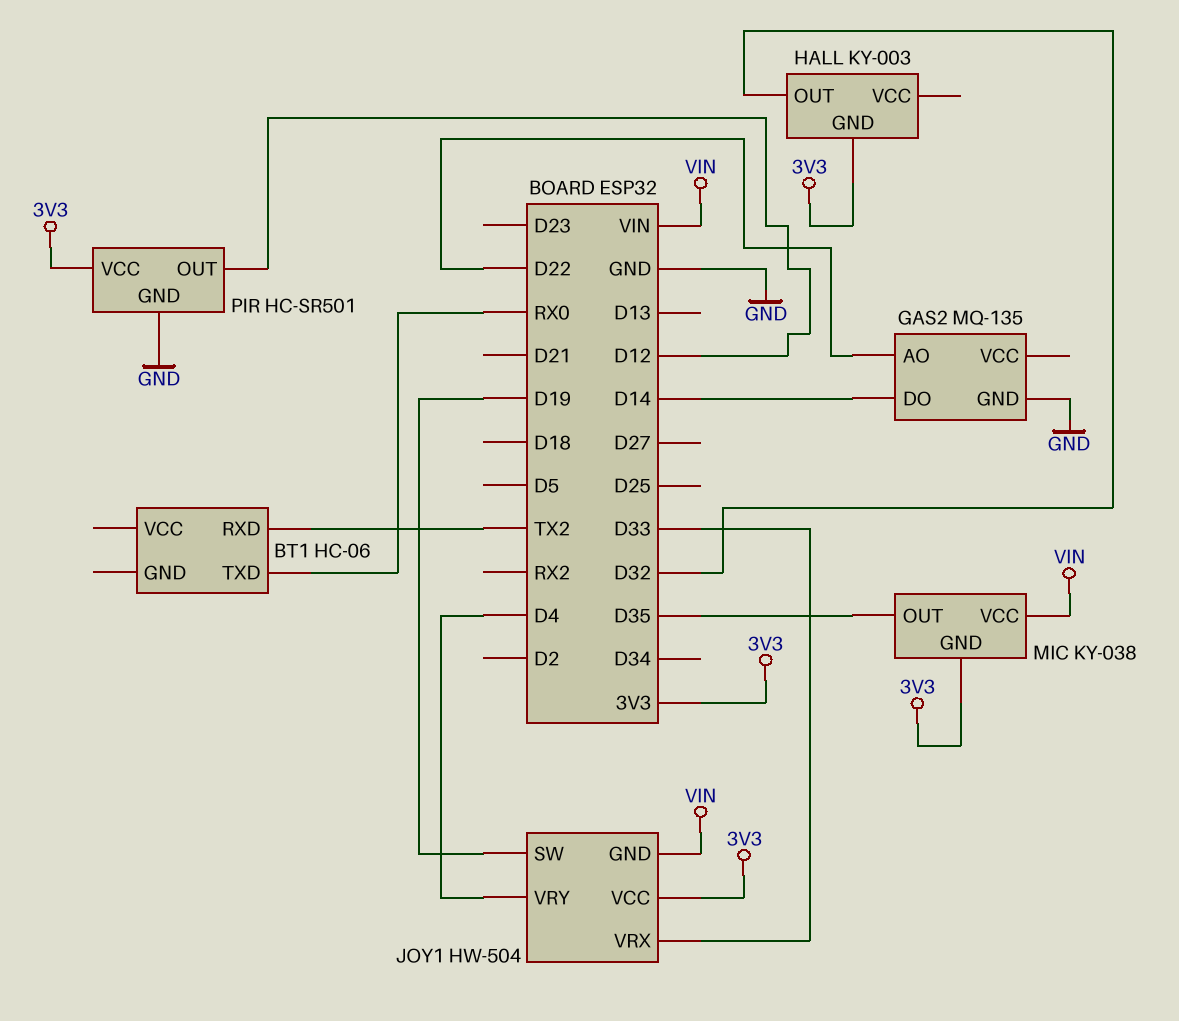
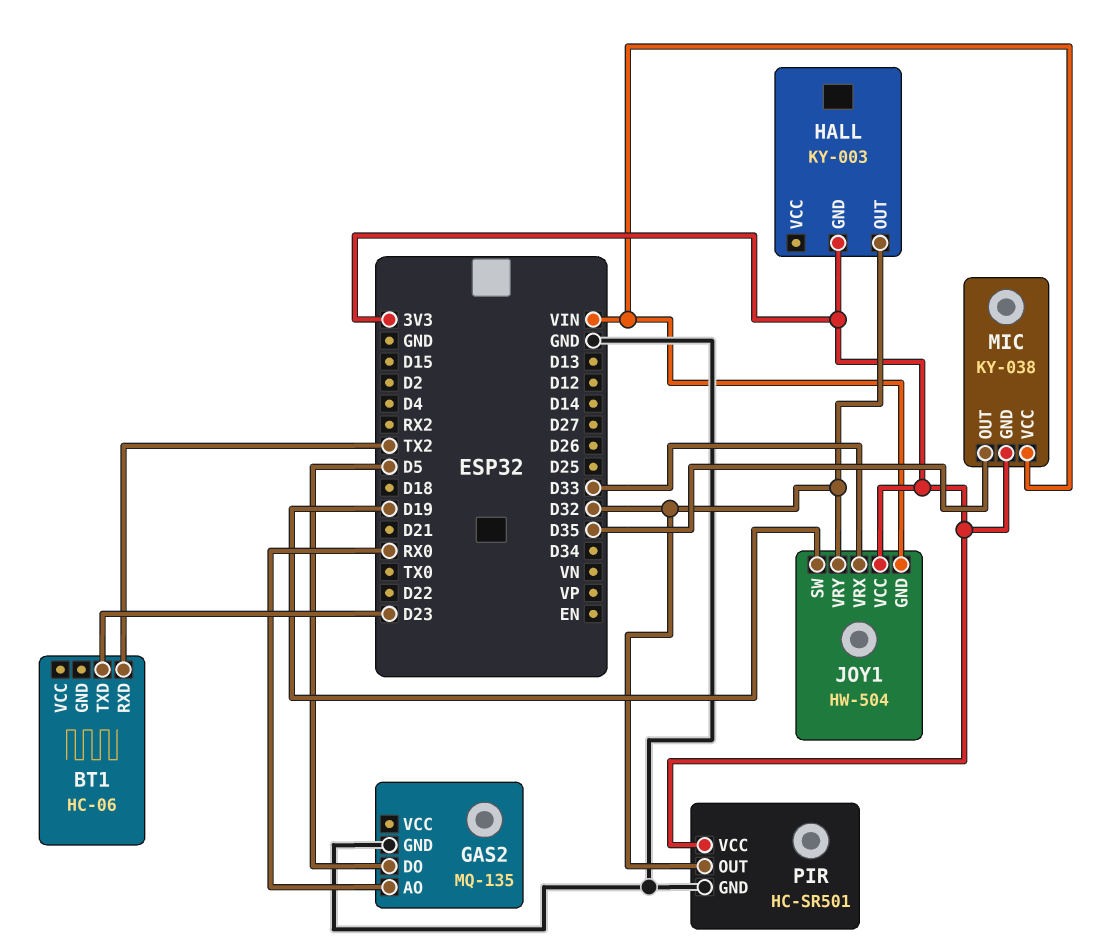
BT1 pin TXD: RX0 -> D23
GAS2 pin AO: D22 -> RX0
GAS2 pin DO: D14 -> D5
JOY1 pin VRY: D4 -> D32
PIR pin OUT: D12 -> D32

